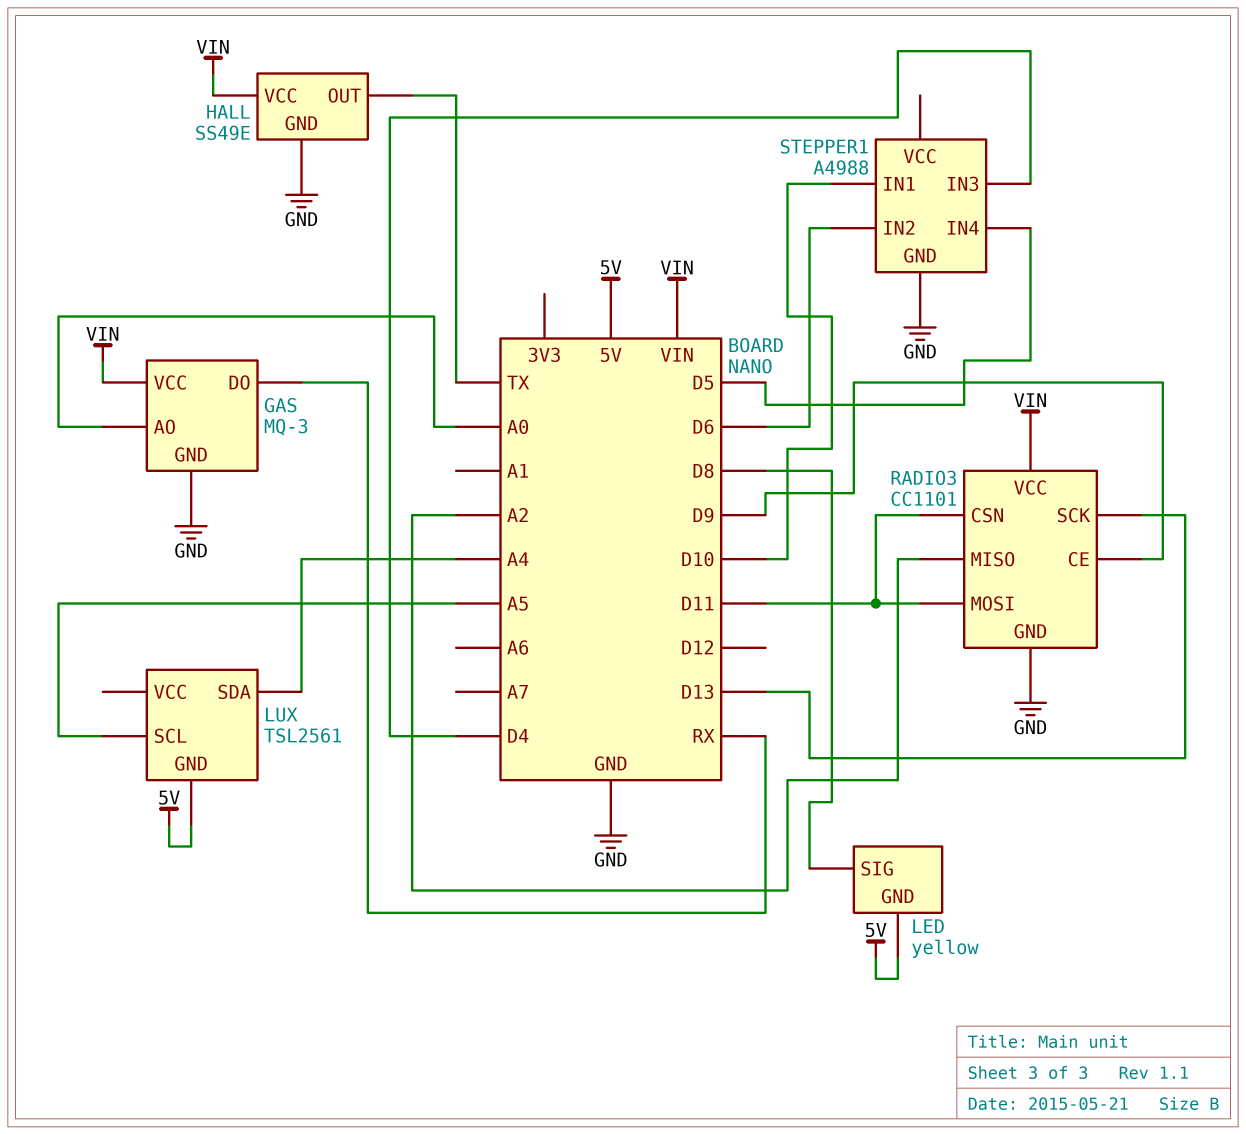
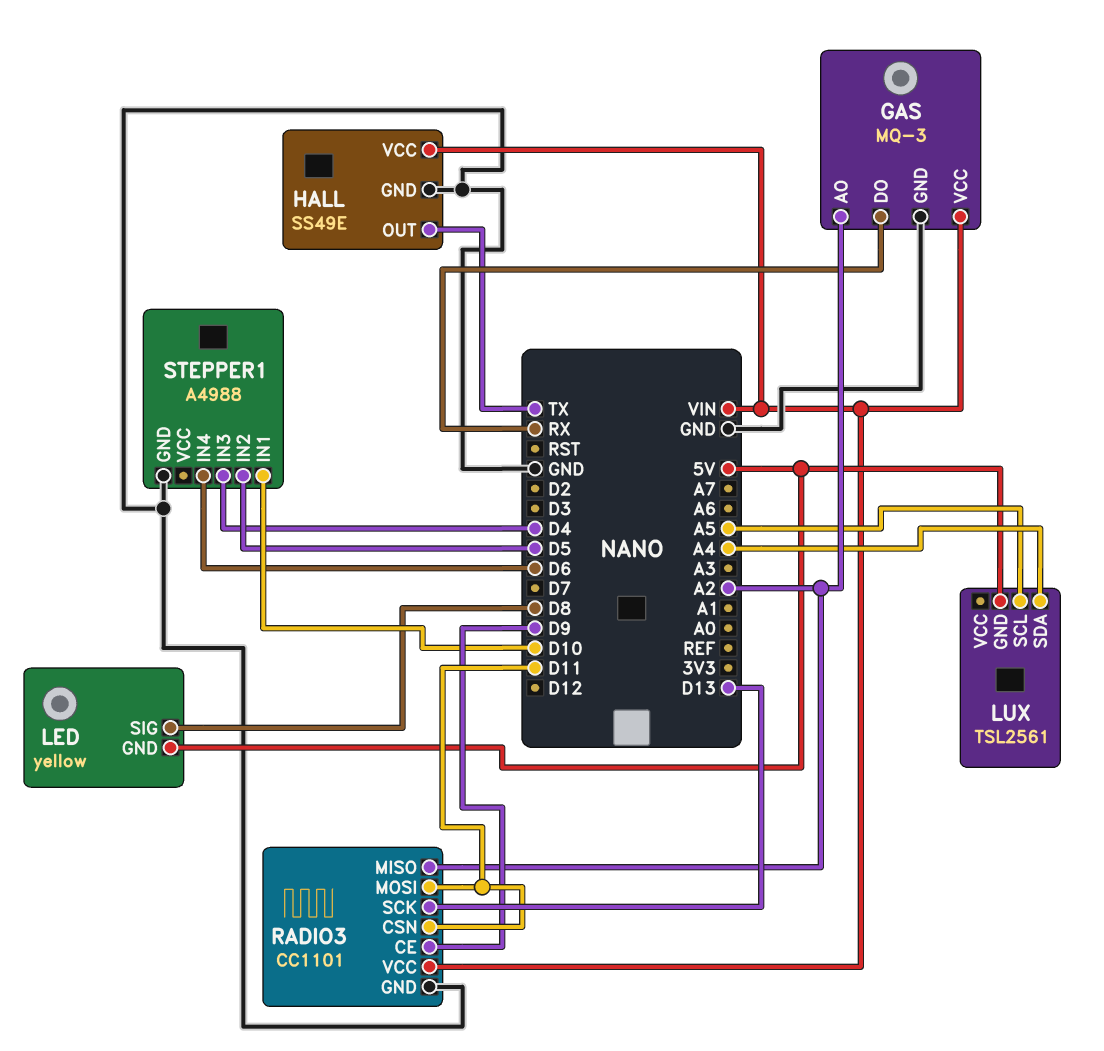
GAS pin AO: A0 -> A2
STEPPER1 pin IN2: D6 -> D5
STEPPER1 pin IN4: D5 -> D6

